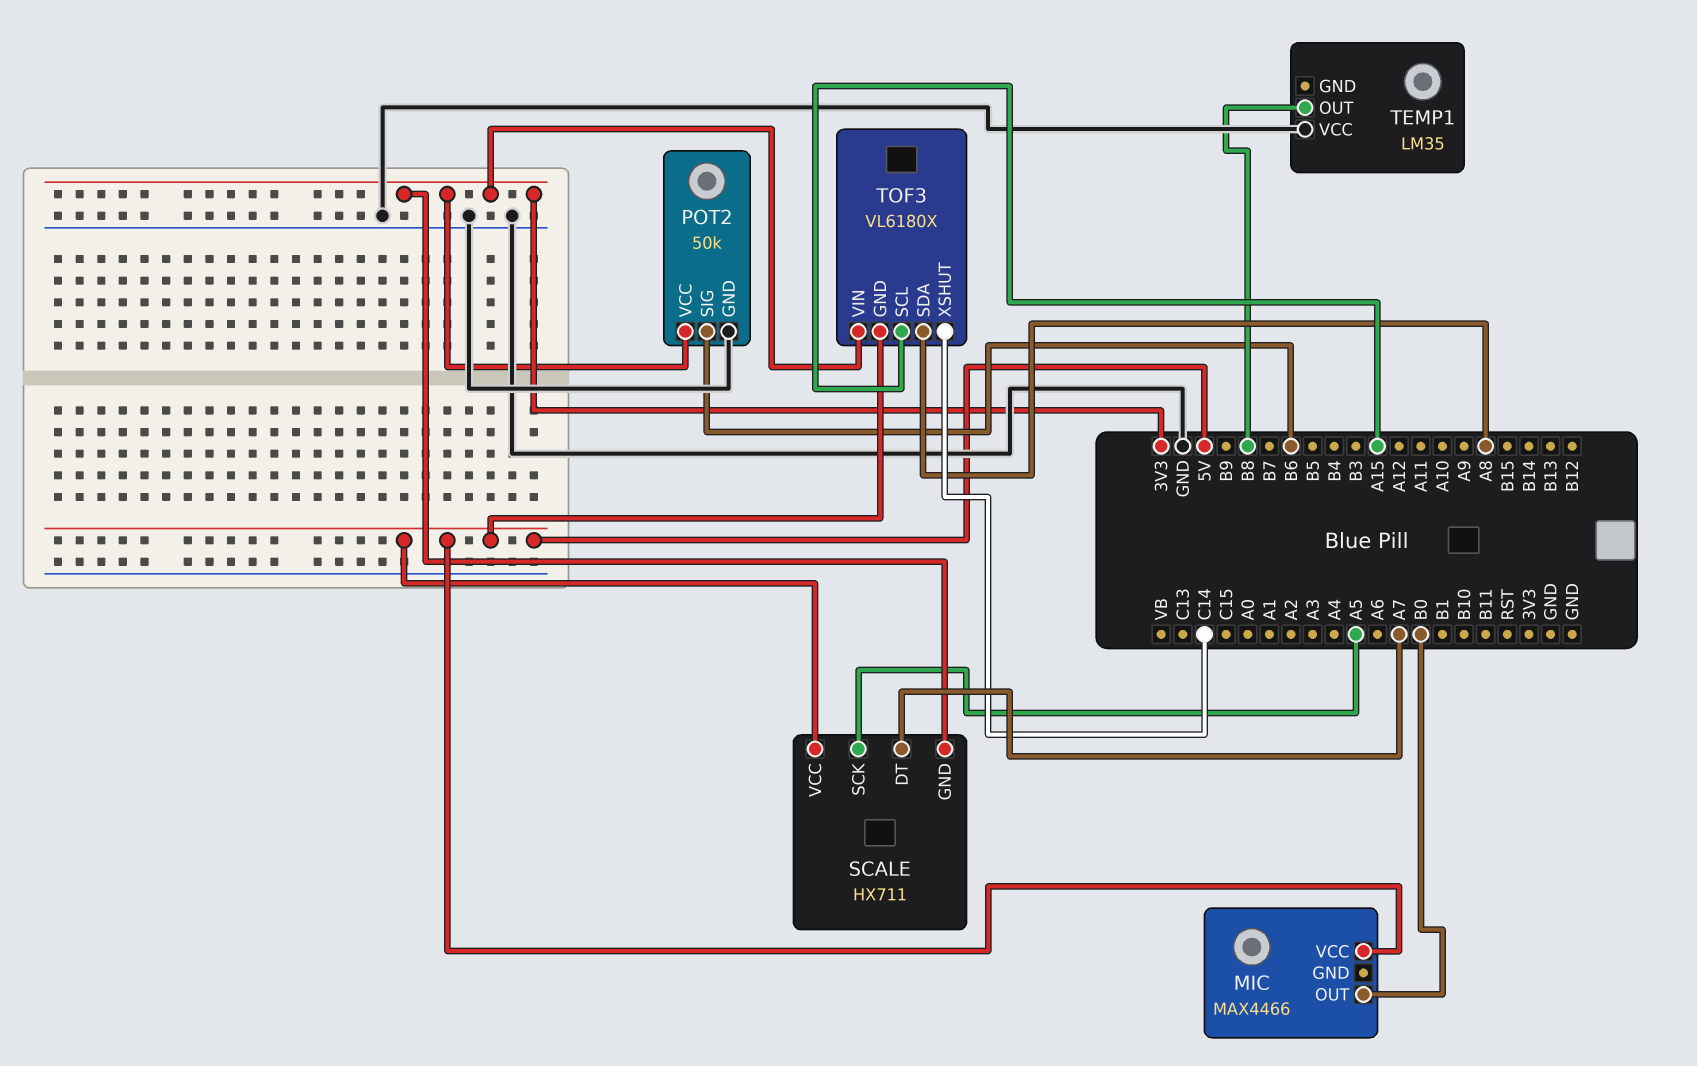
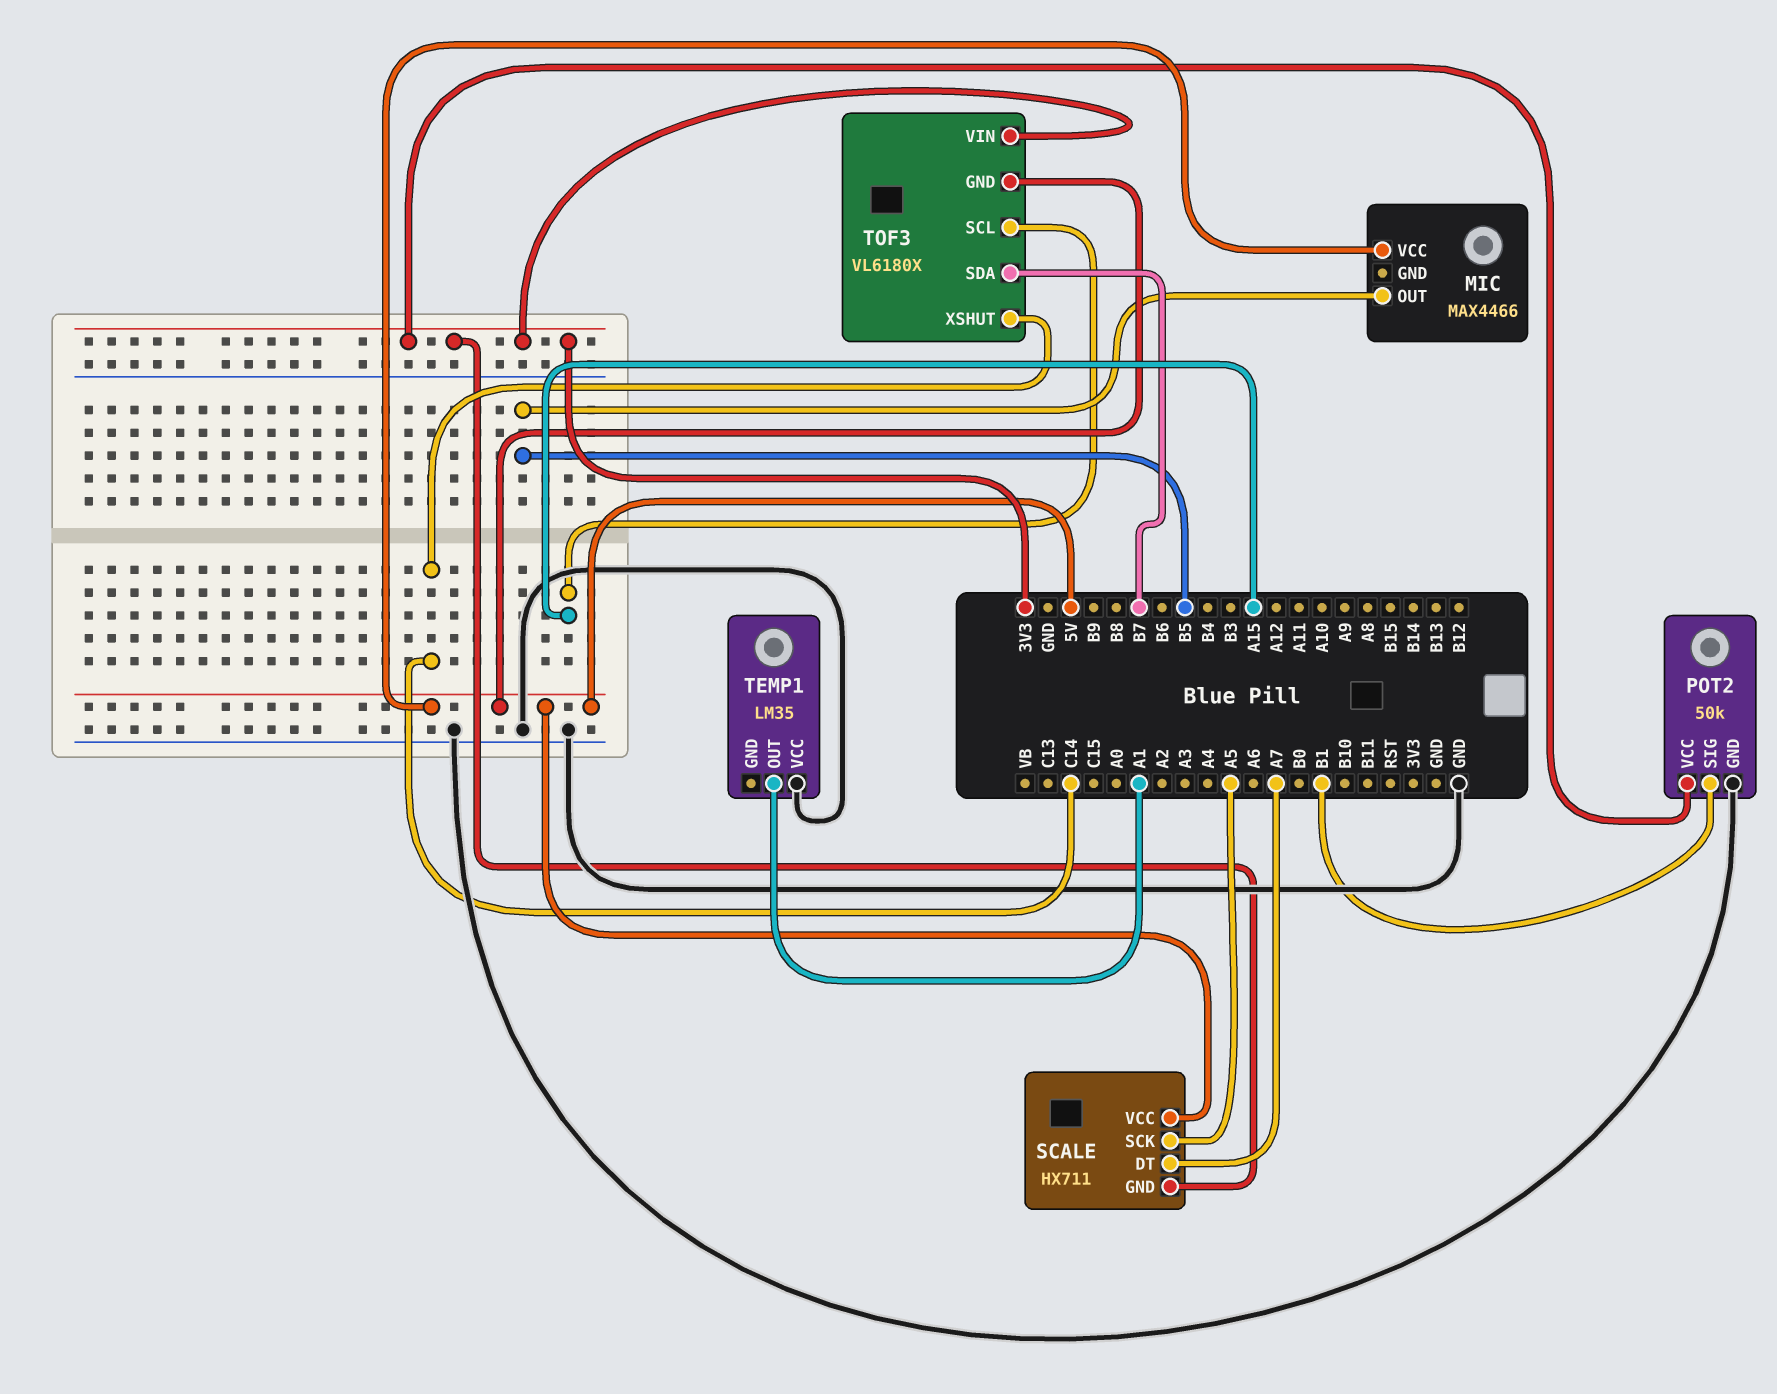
MIC pin OUT: B0 -> B5
POT2 pin SIG: B6 -> B1
TEMP1 pin OUT: B8 -> A1
TOF3 pin SDA: A8 -> B7

